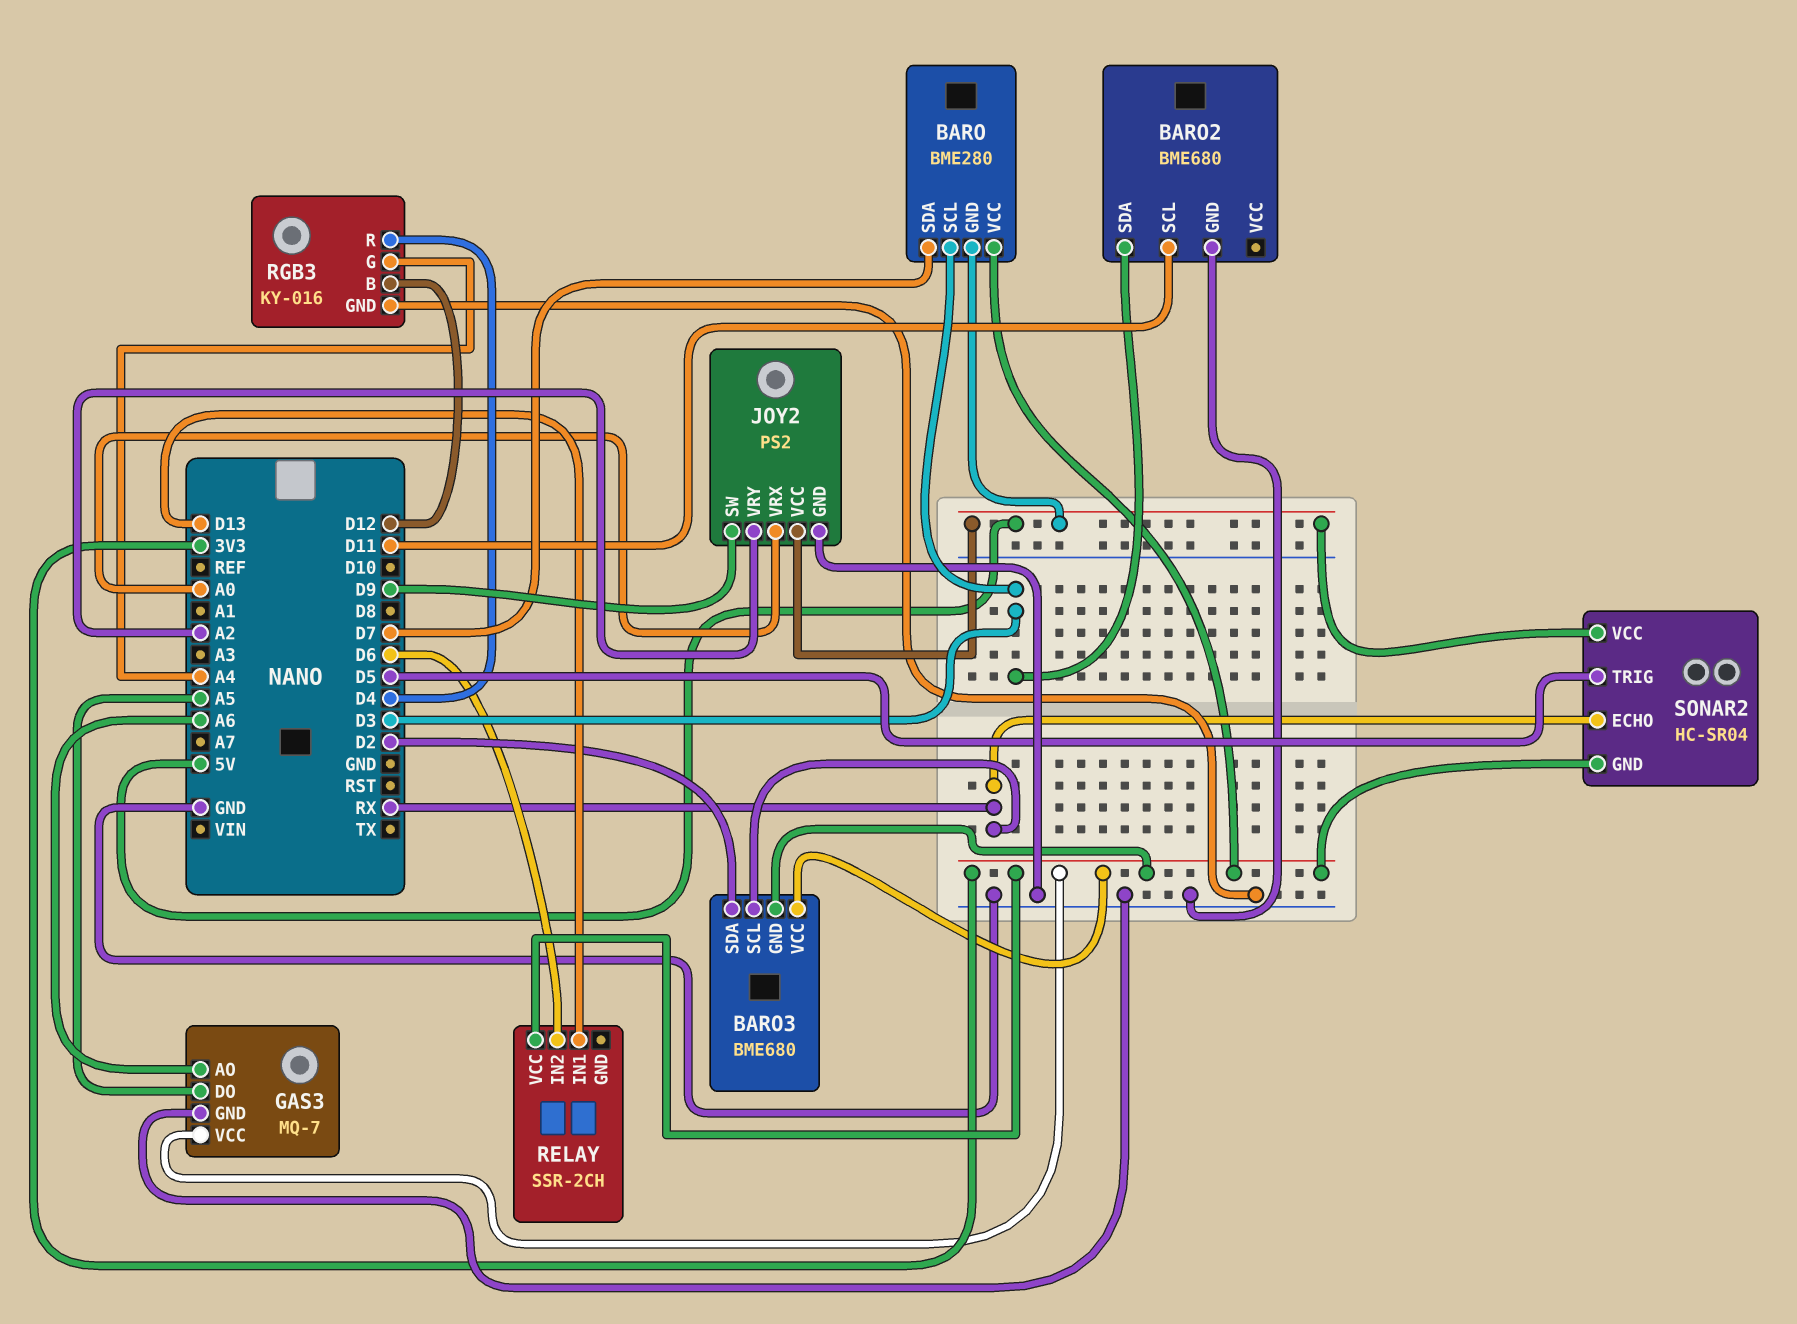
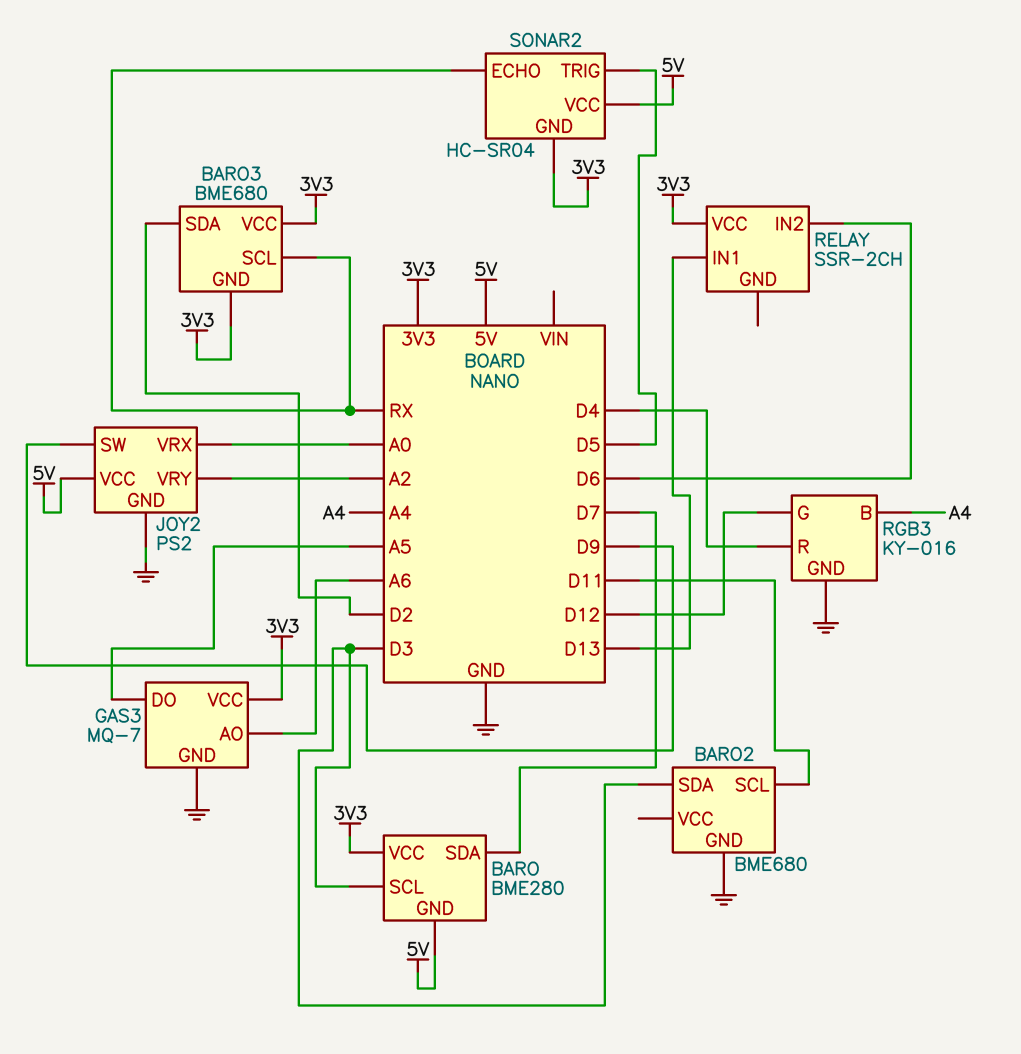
RGB3 pin B: D12 -> A4
RGB3 pin G: A4 -> D12

